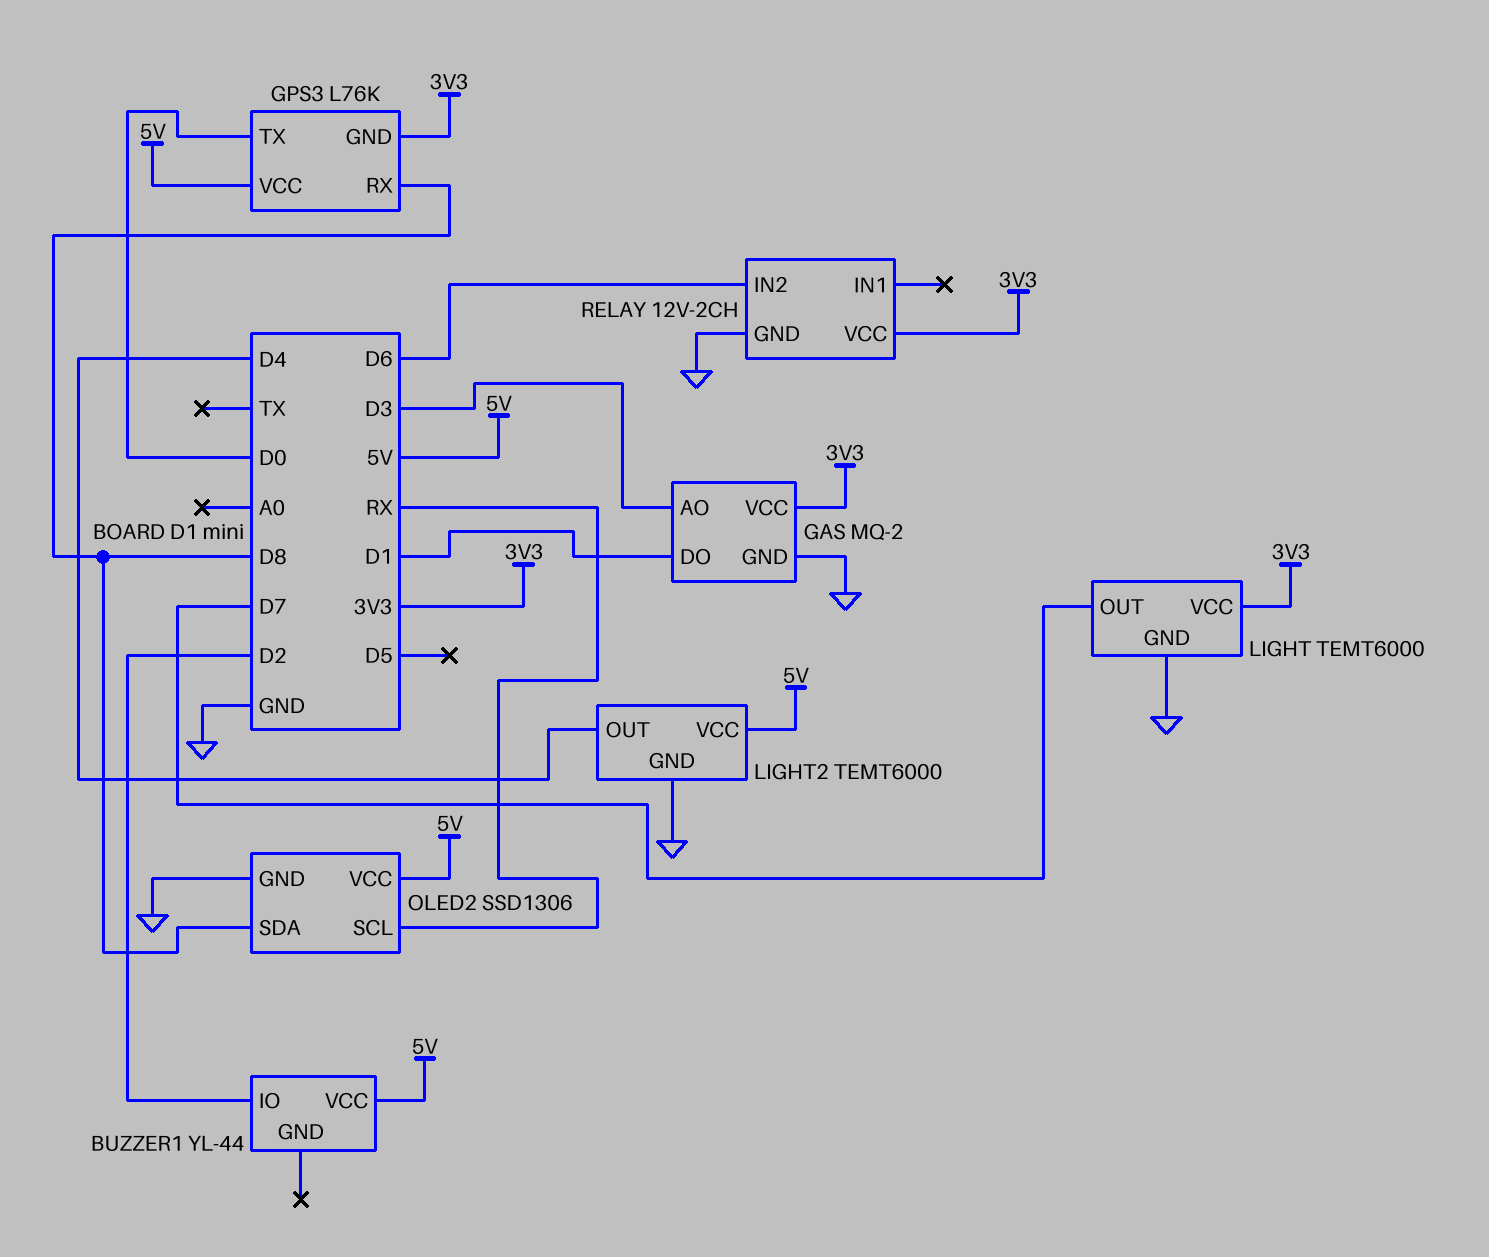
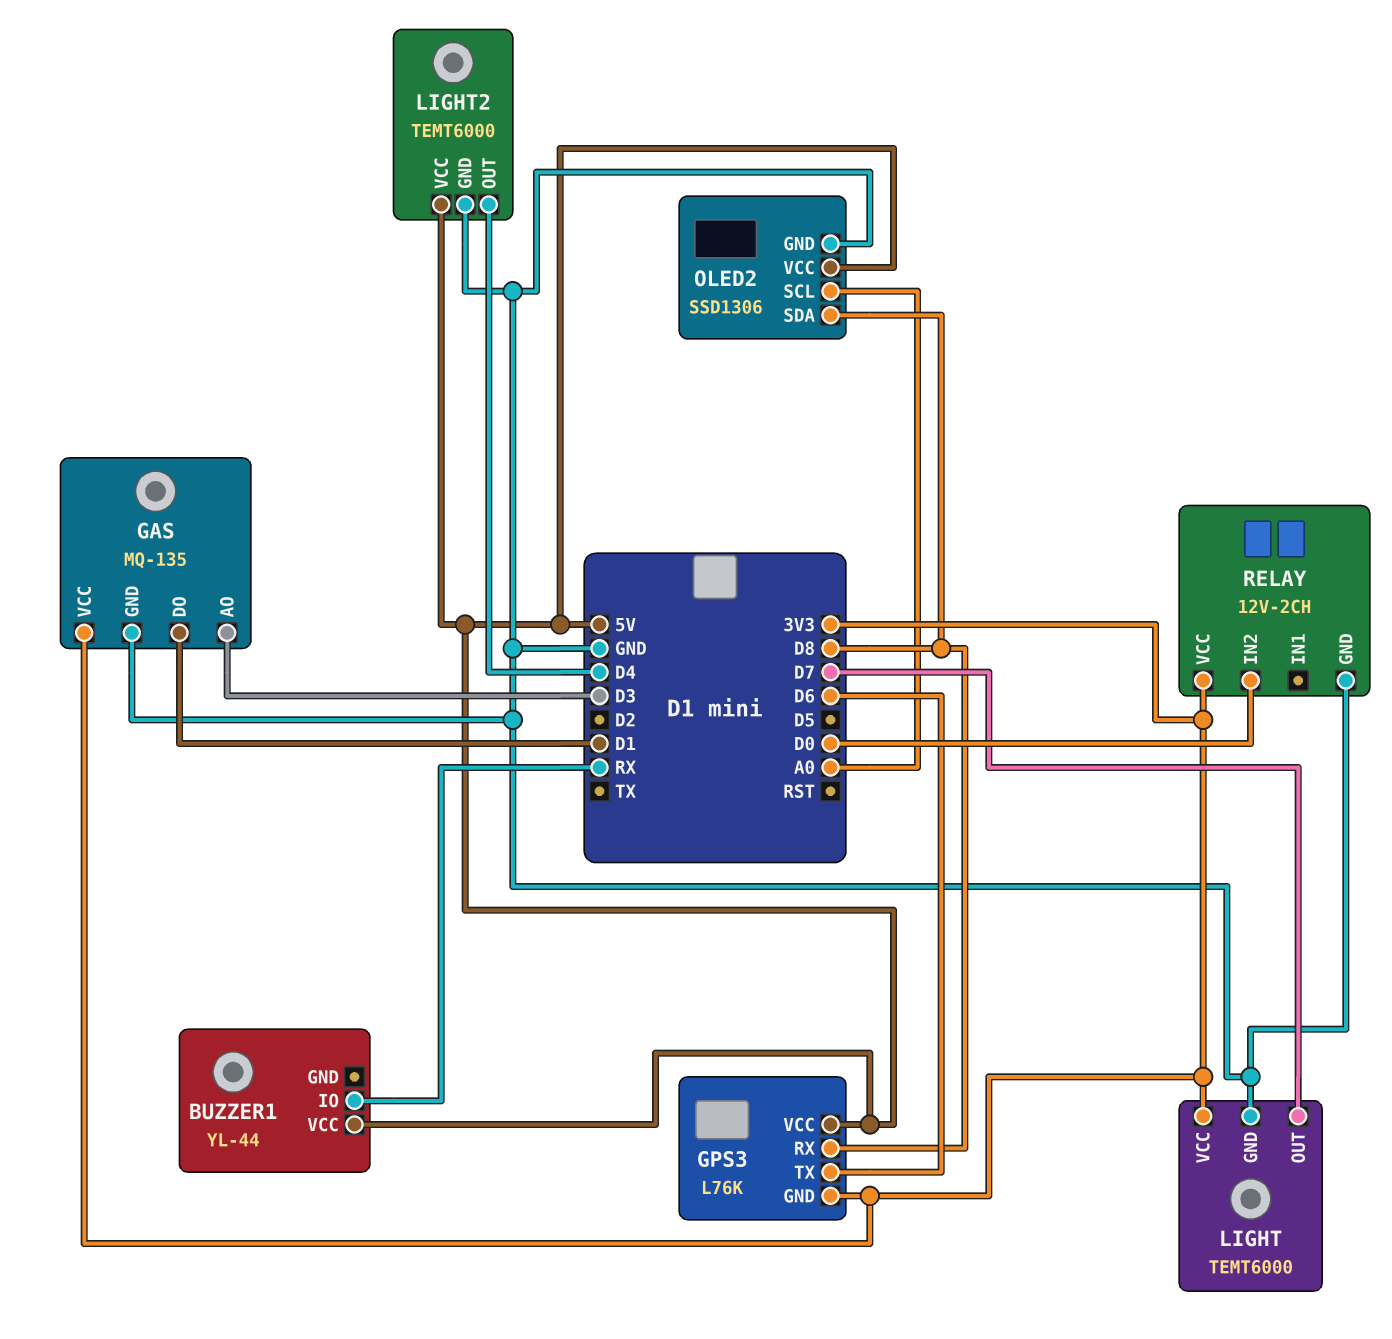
BUZZER1 pin IO: D2 -> RX
GAS: MQ-2 -> MQ-135
GPS3 pin TX: D0 -> D6
OLED2 pin SCL: RX -> A0
RELAY pin IN2: D6 -> D0

